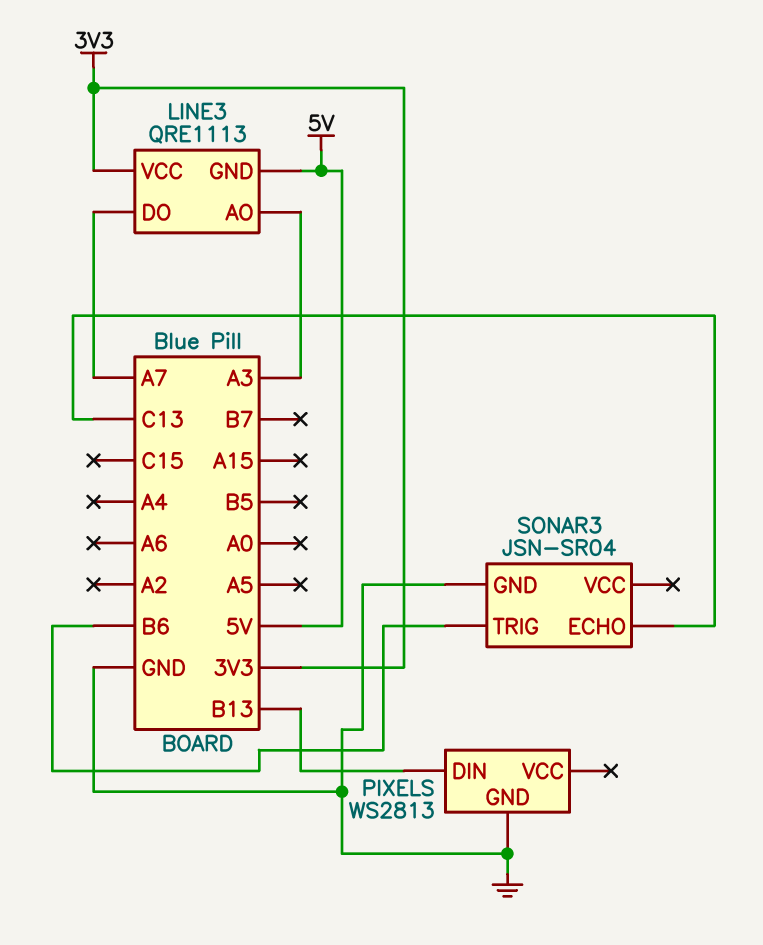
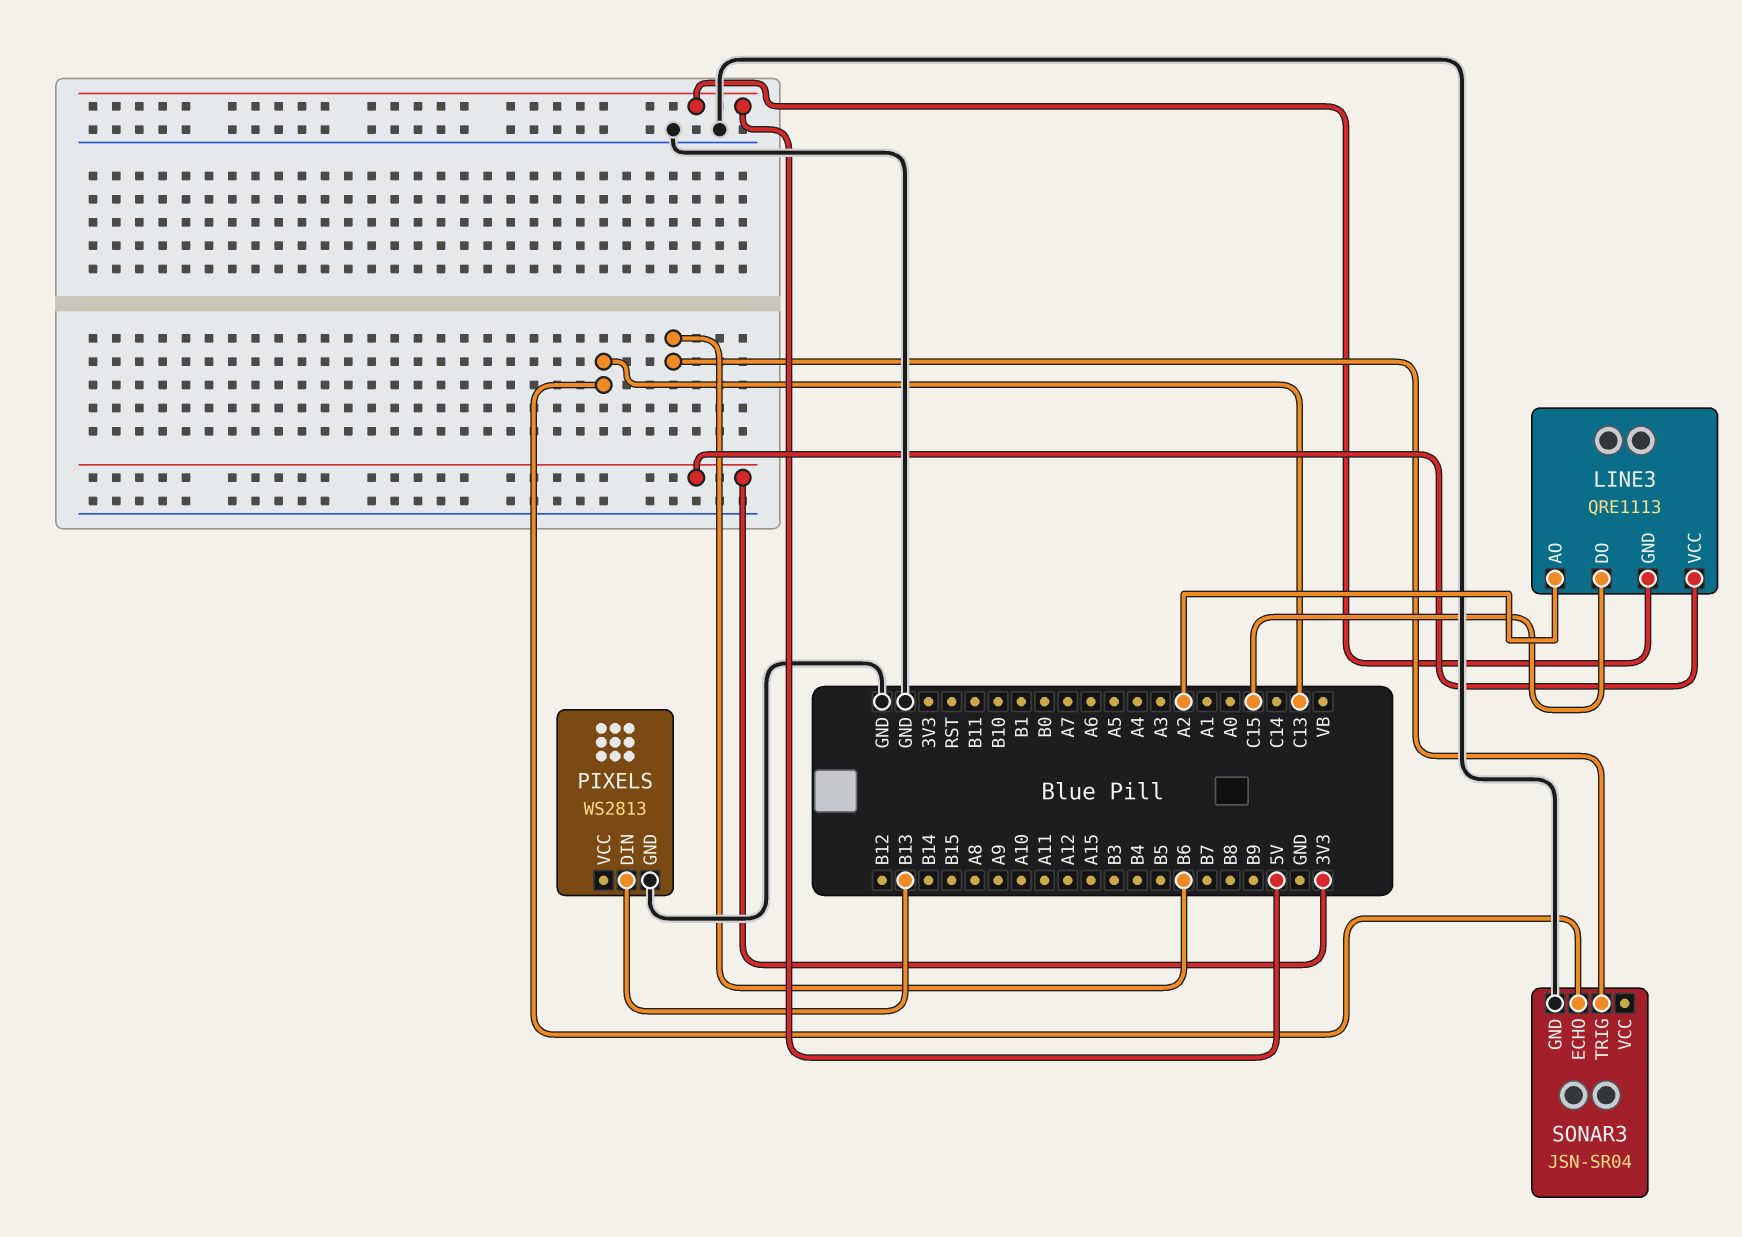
LINE3 pin AO: A3 -> A2
LINE3 pin DO: A7 -> C15

